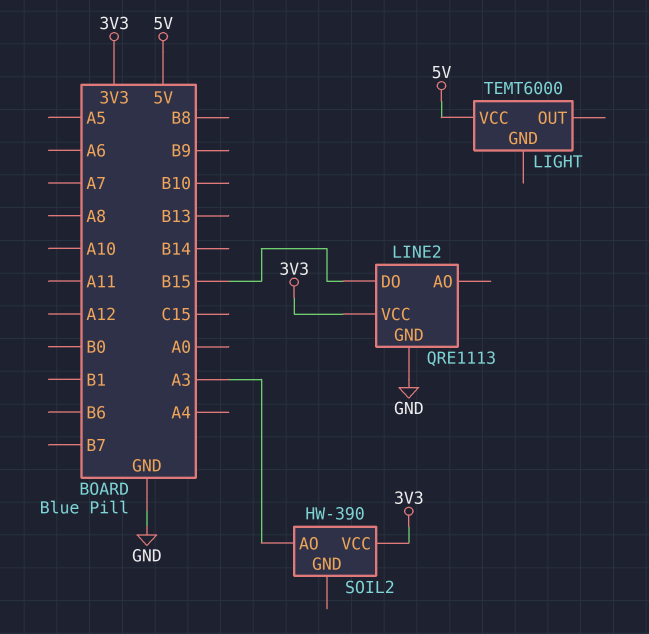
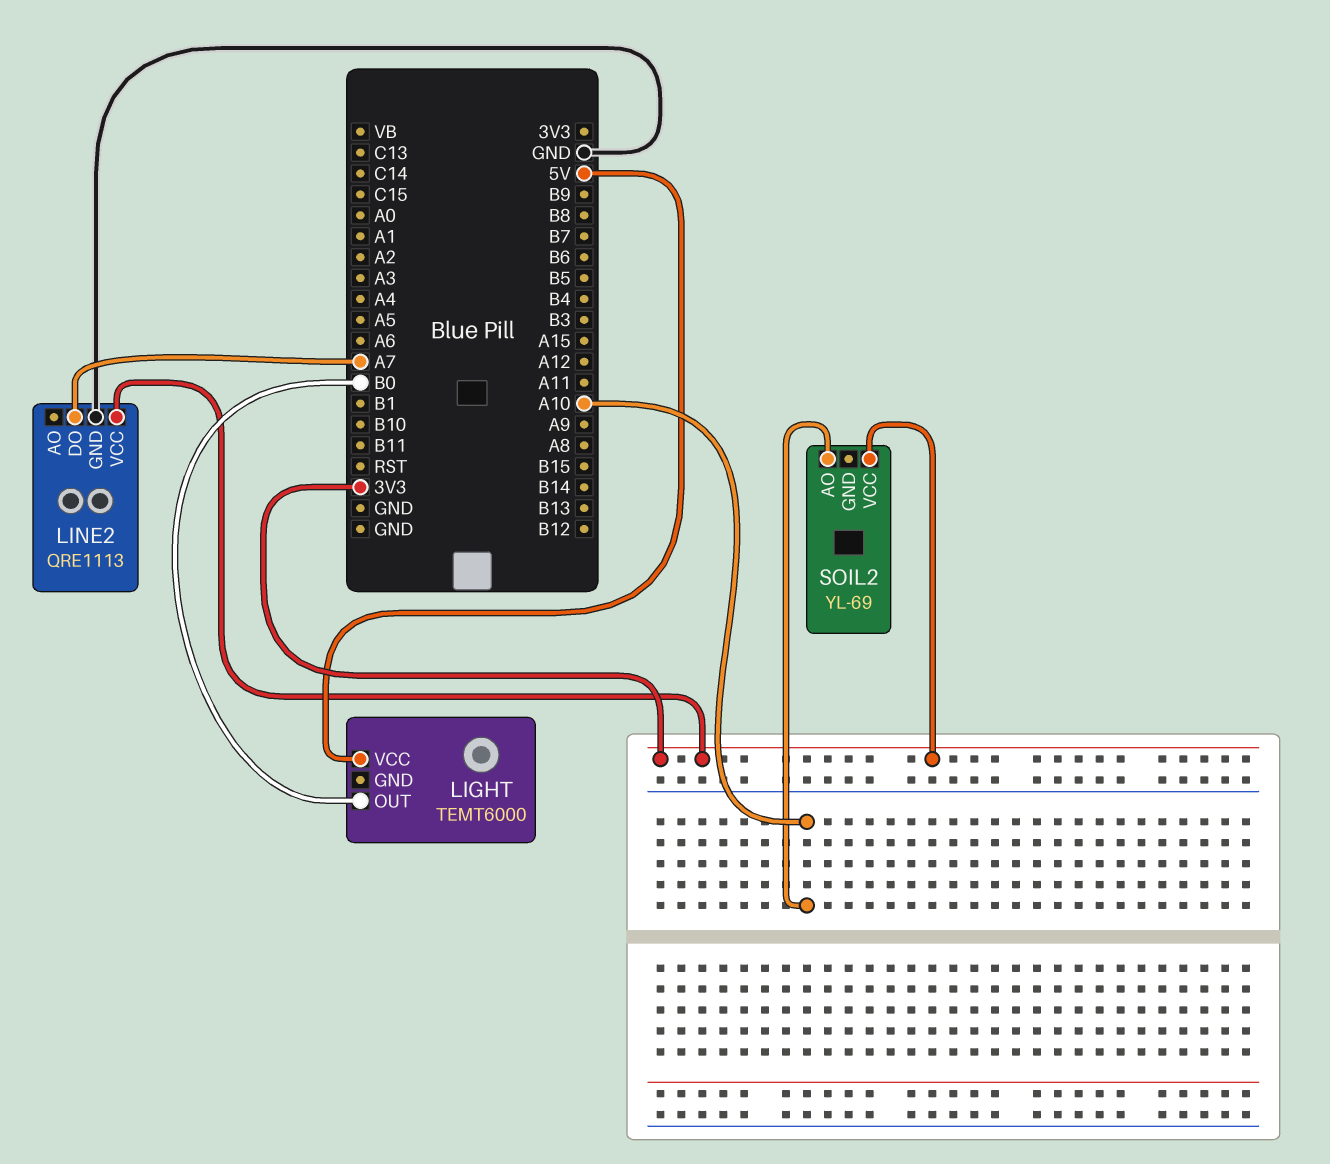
LIGHT pin OUT: none -> B0
LINE2 pin DO: B15 -> A7
SOIL2: HW-390 -> YL-69
SOIL2 pin AO: A3 -> A10

